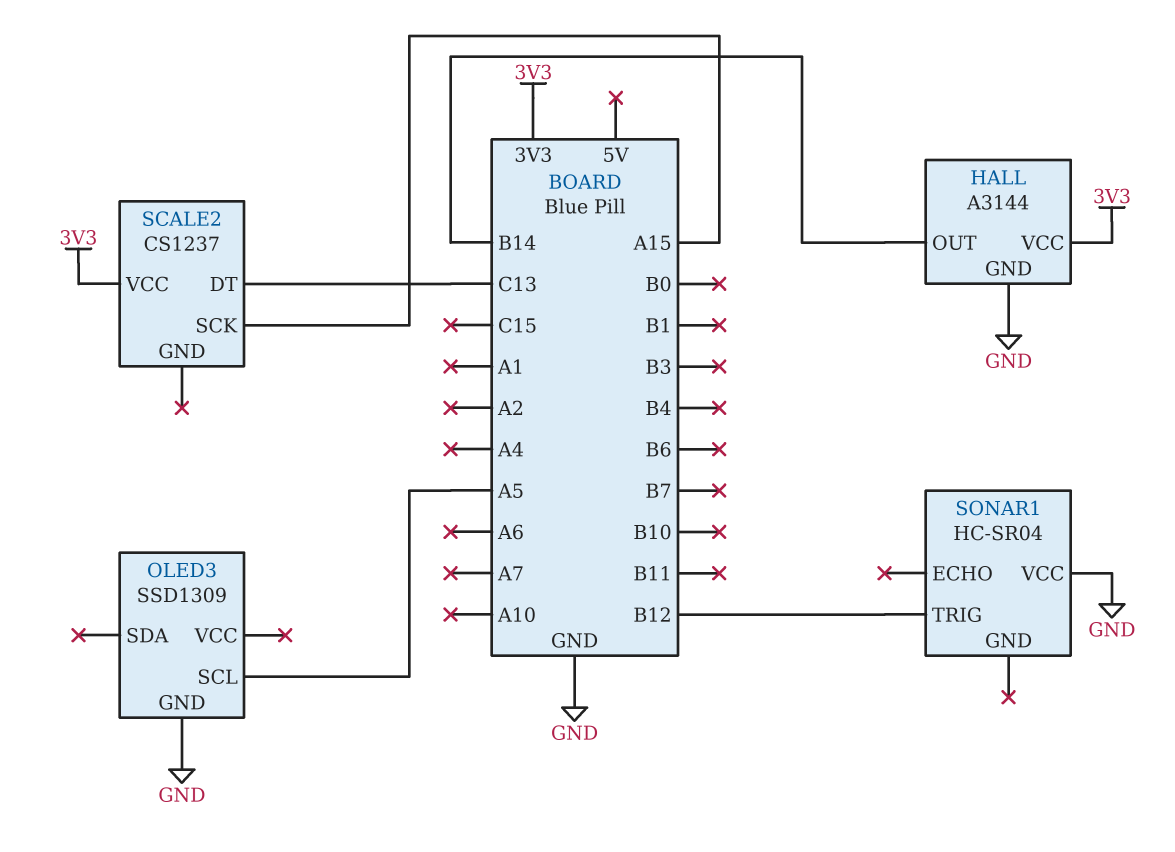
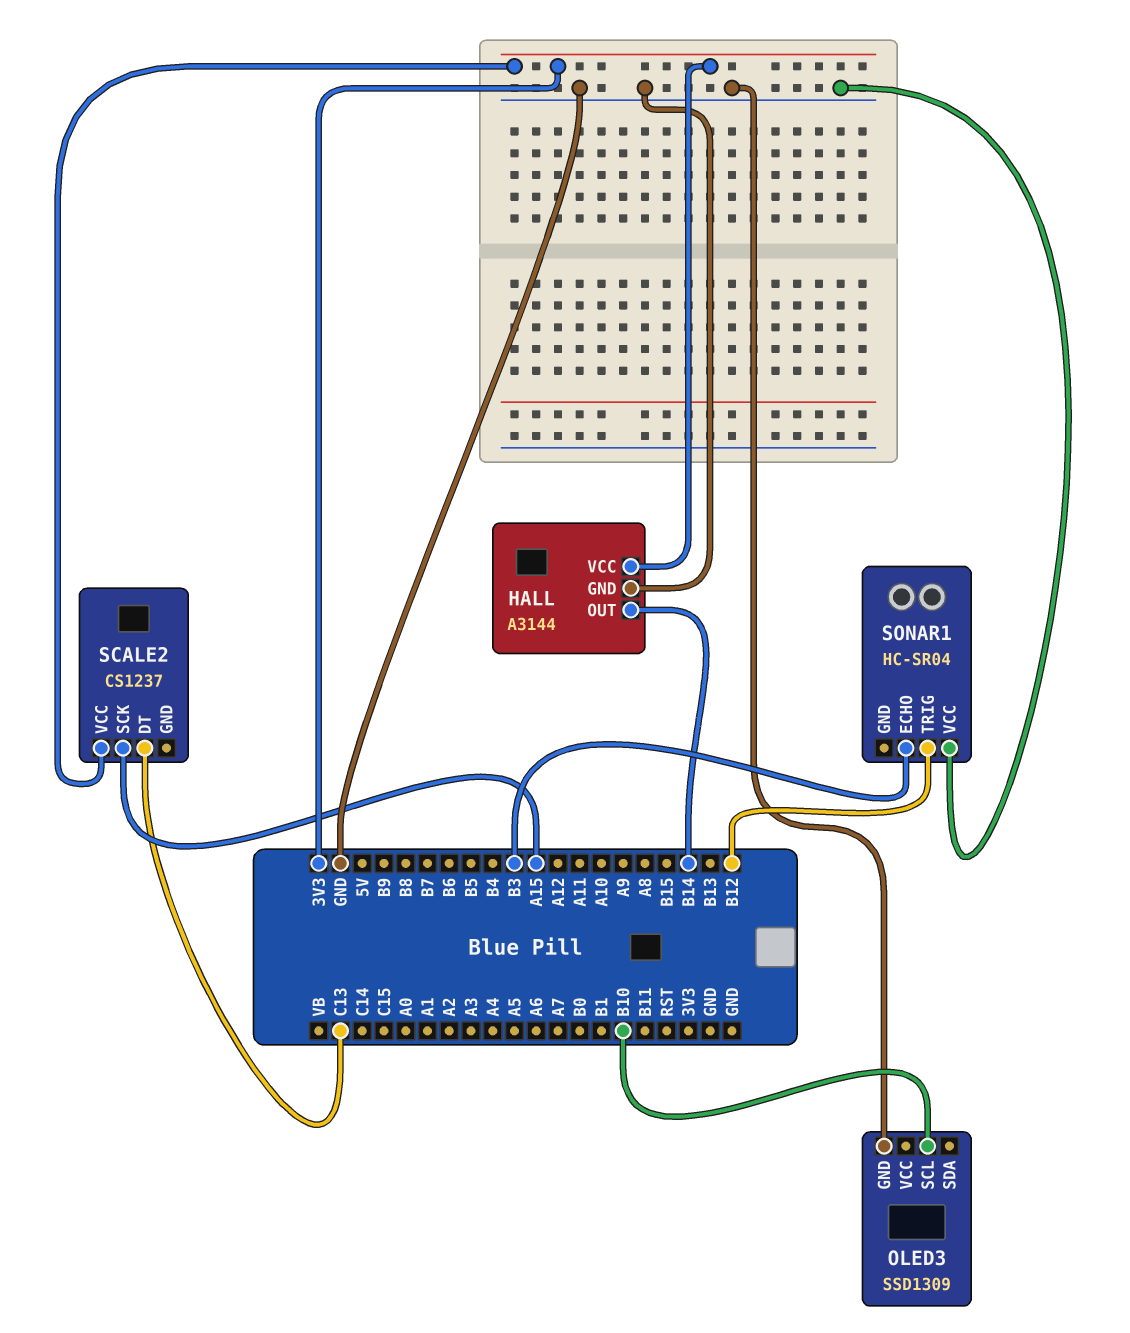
OLED3 pin SCL: A5 -> B10
SONAR1 pin ECHO: none -> B3

